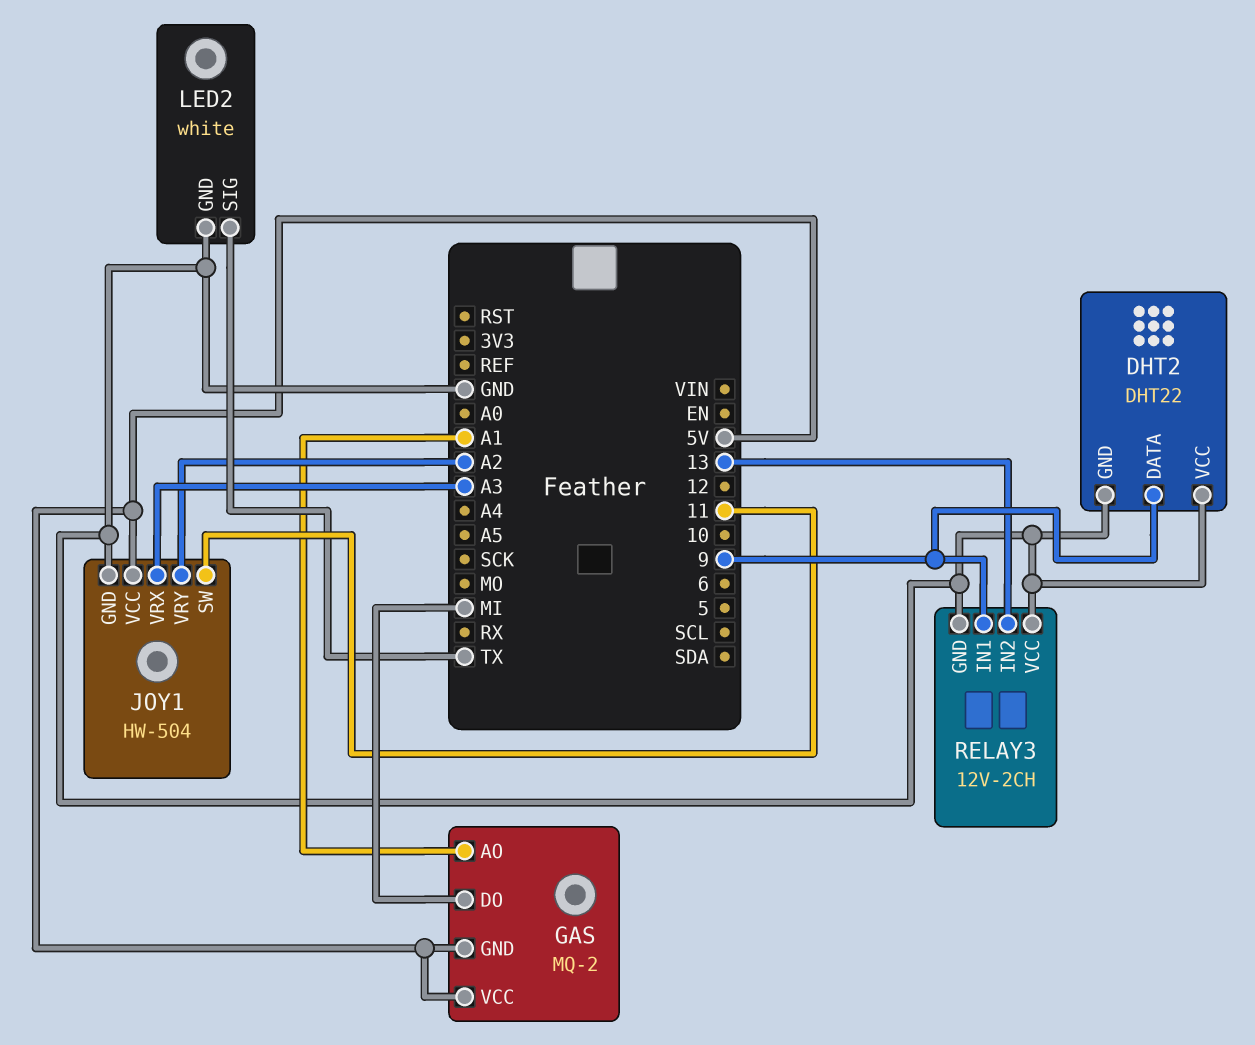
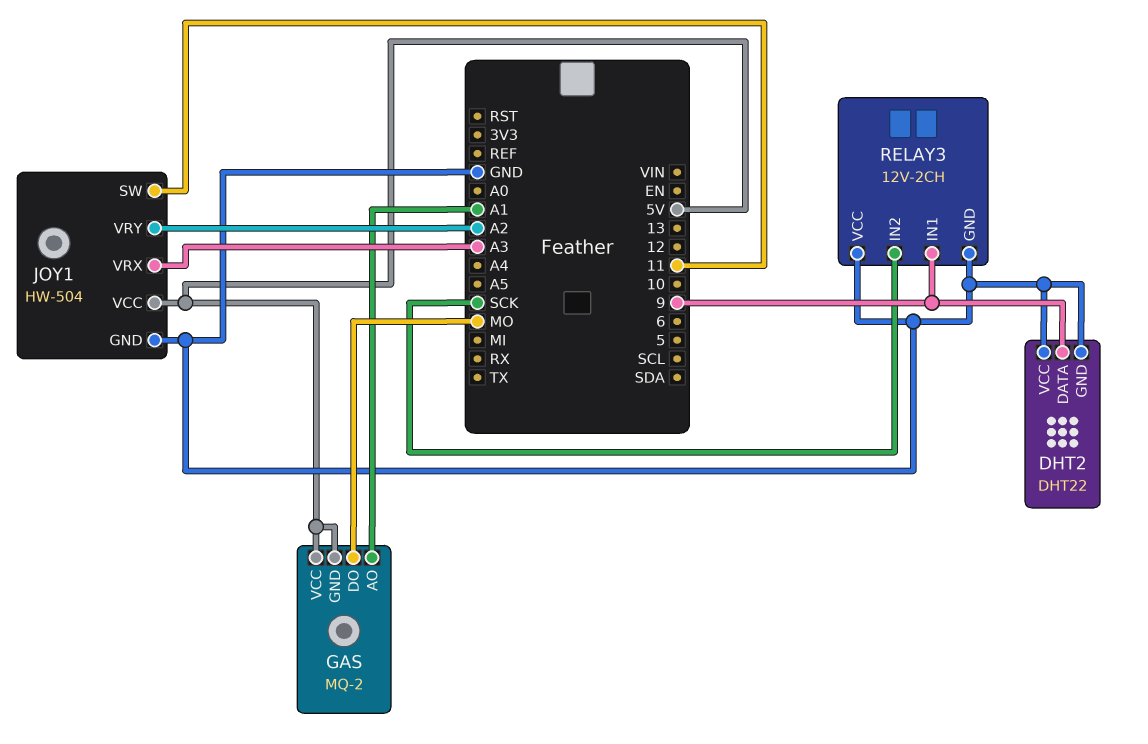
GAS pin DO: MI -> MO
LED2: white -> none
LED2 pin GND: GND -> none
LED2 pin SIG: TX -> none
RELAY3 pin IN2: 13 -> SCK

